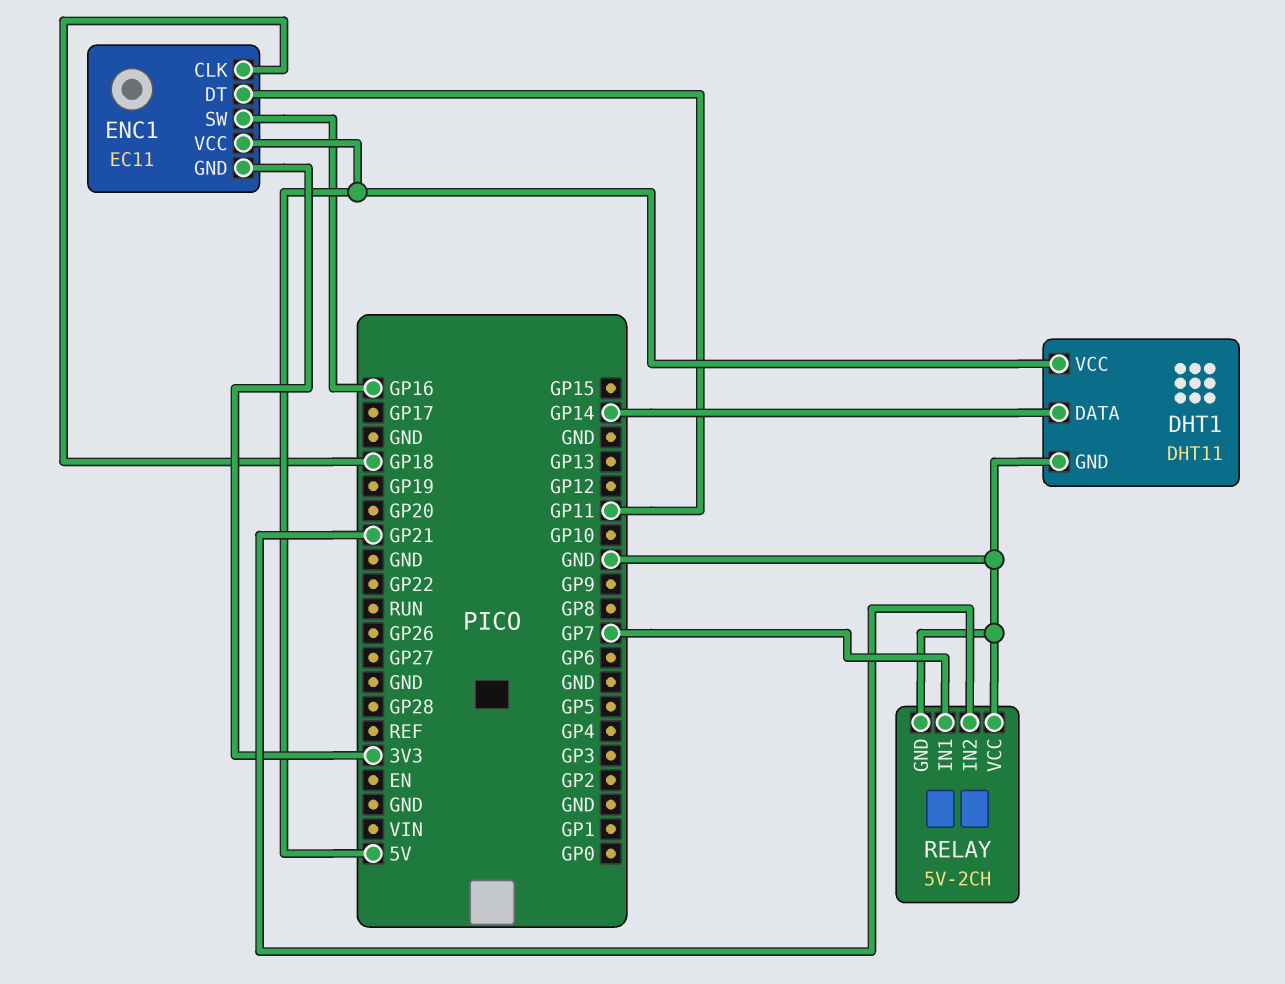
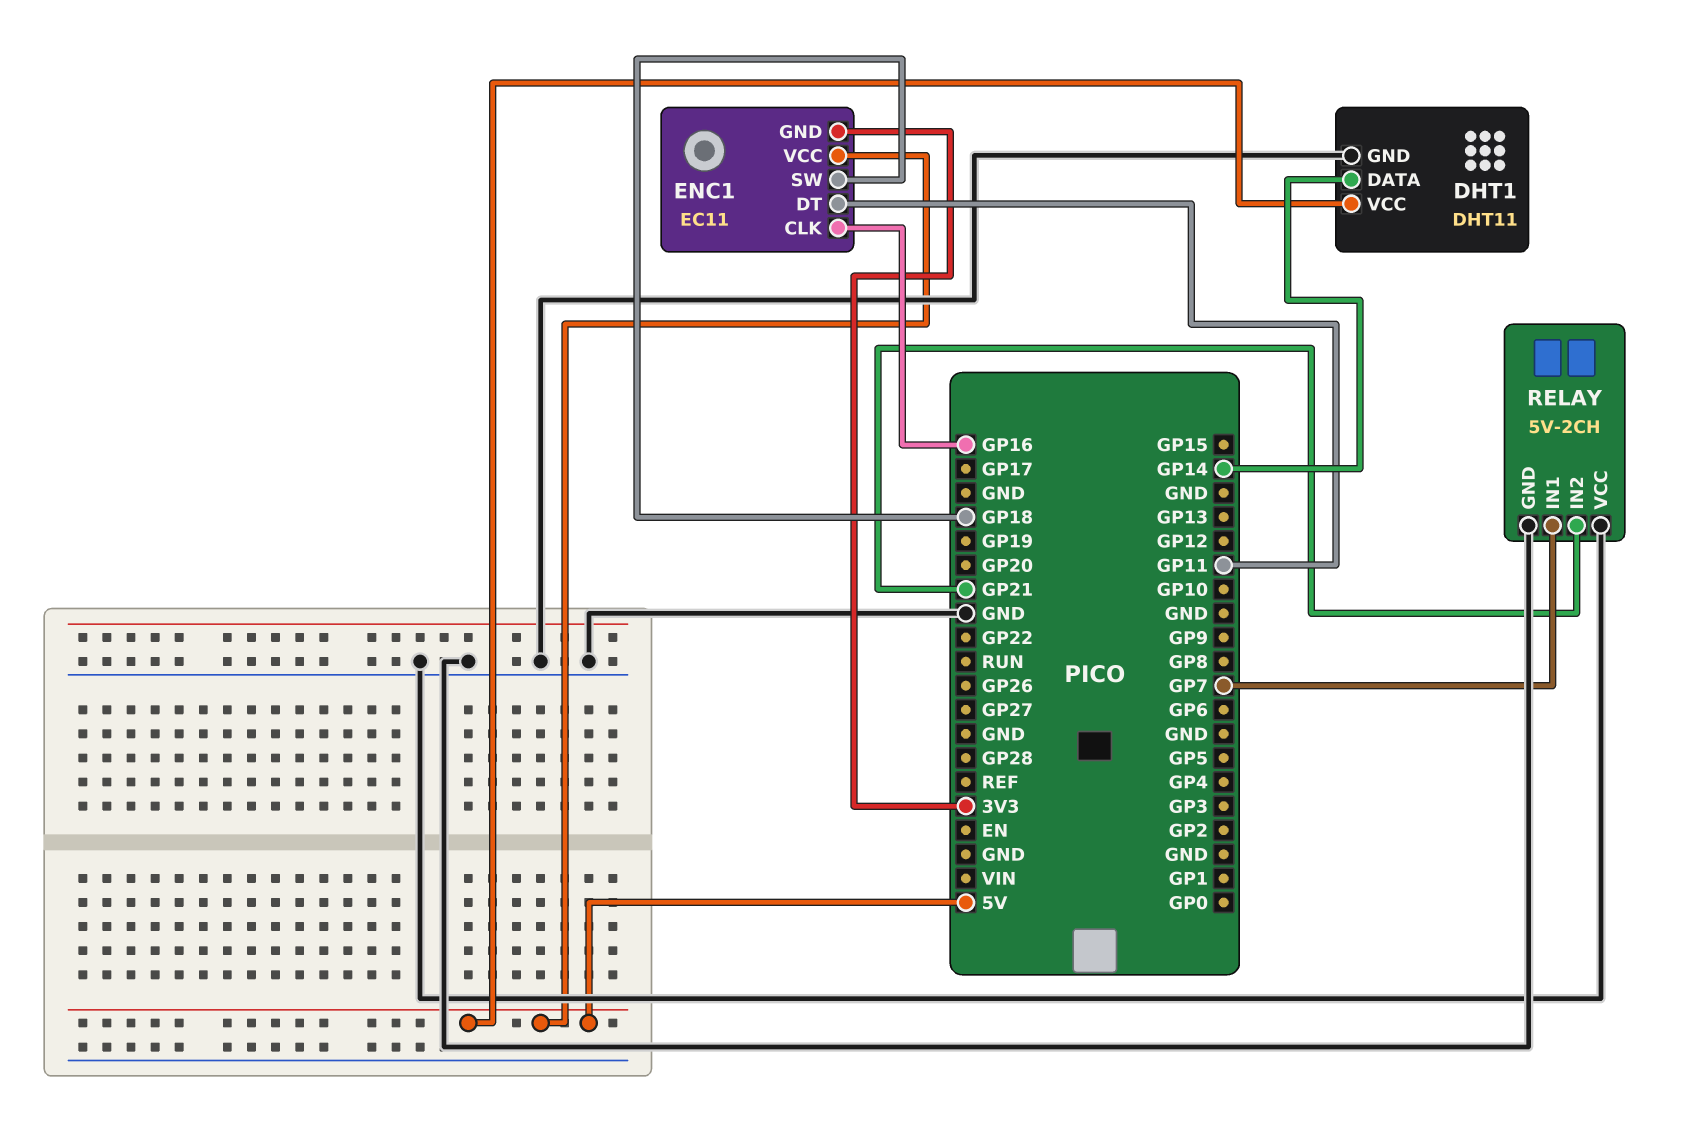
ENC1 pin CLK: GP18 -> GP16
ENC1 pin SW: GP16 -> GP18

